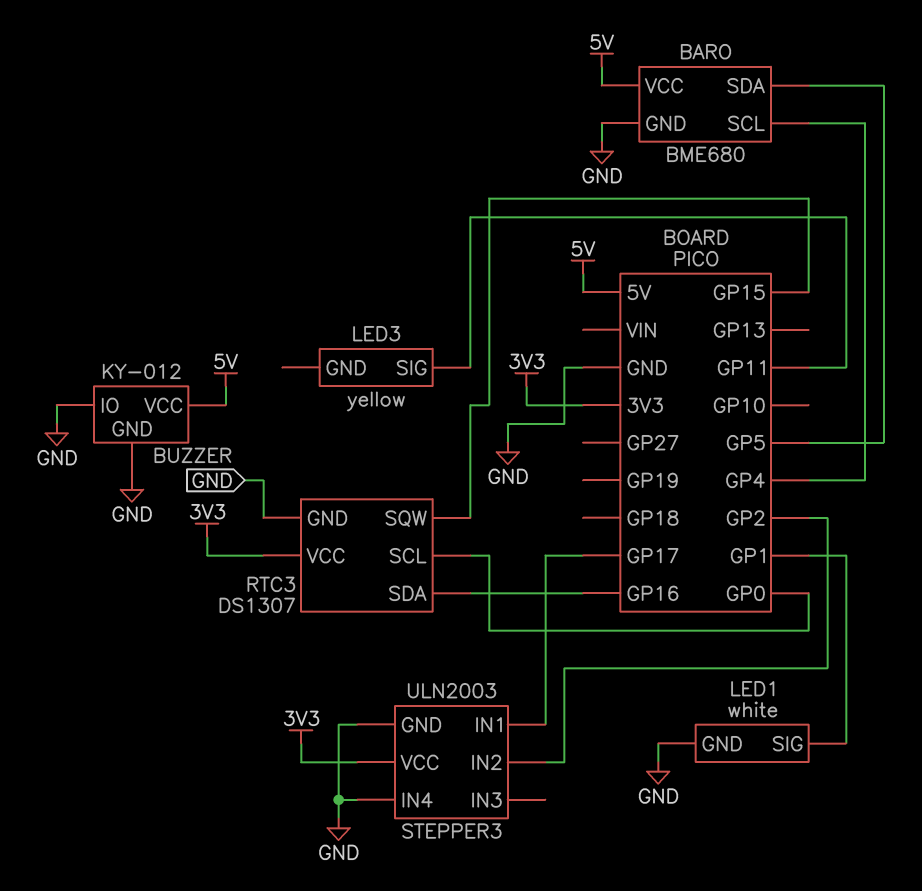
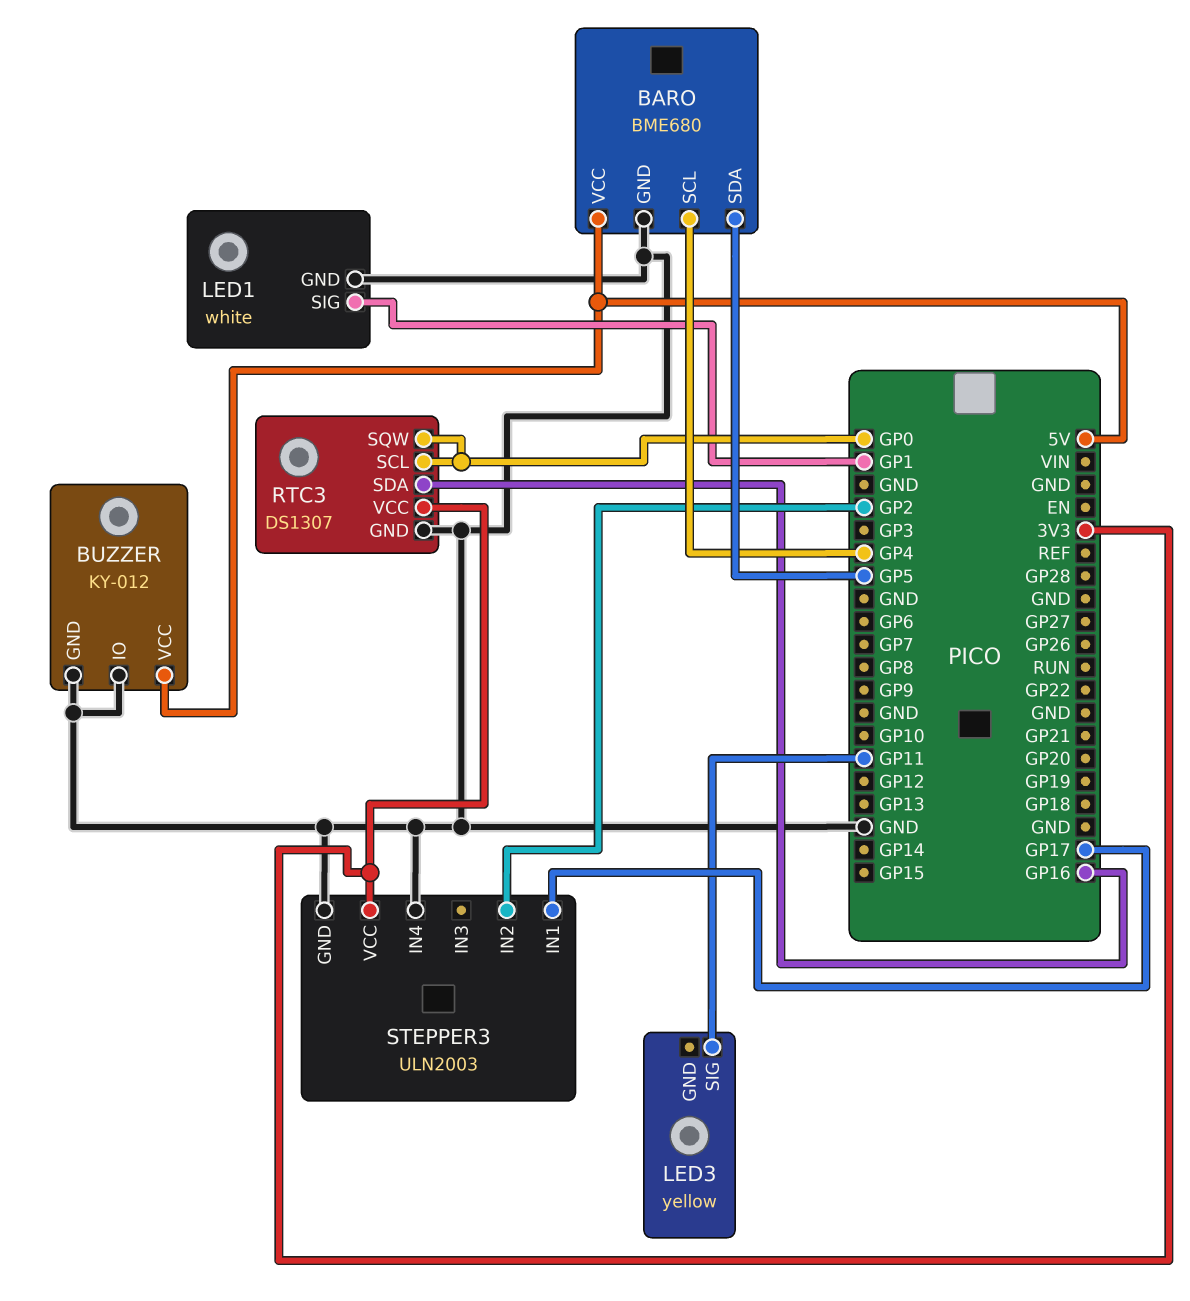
RTC3 pin SQW: GP15 -> GP0

